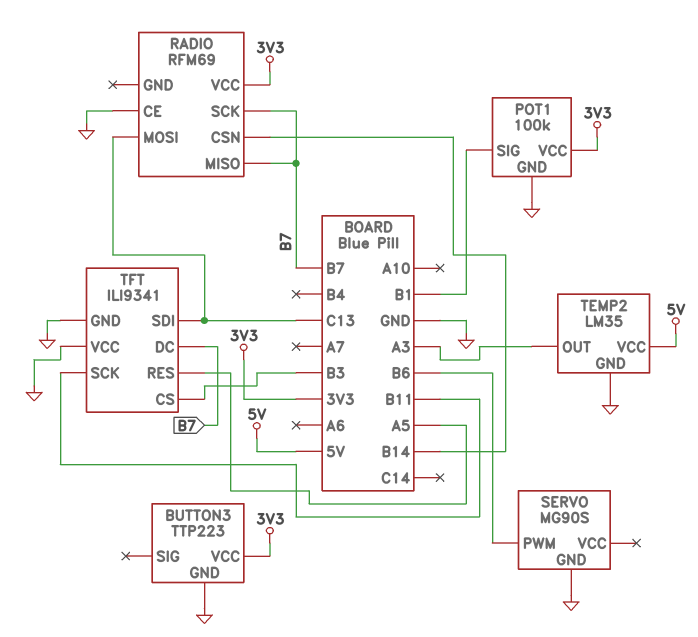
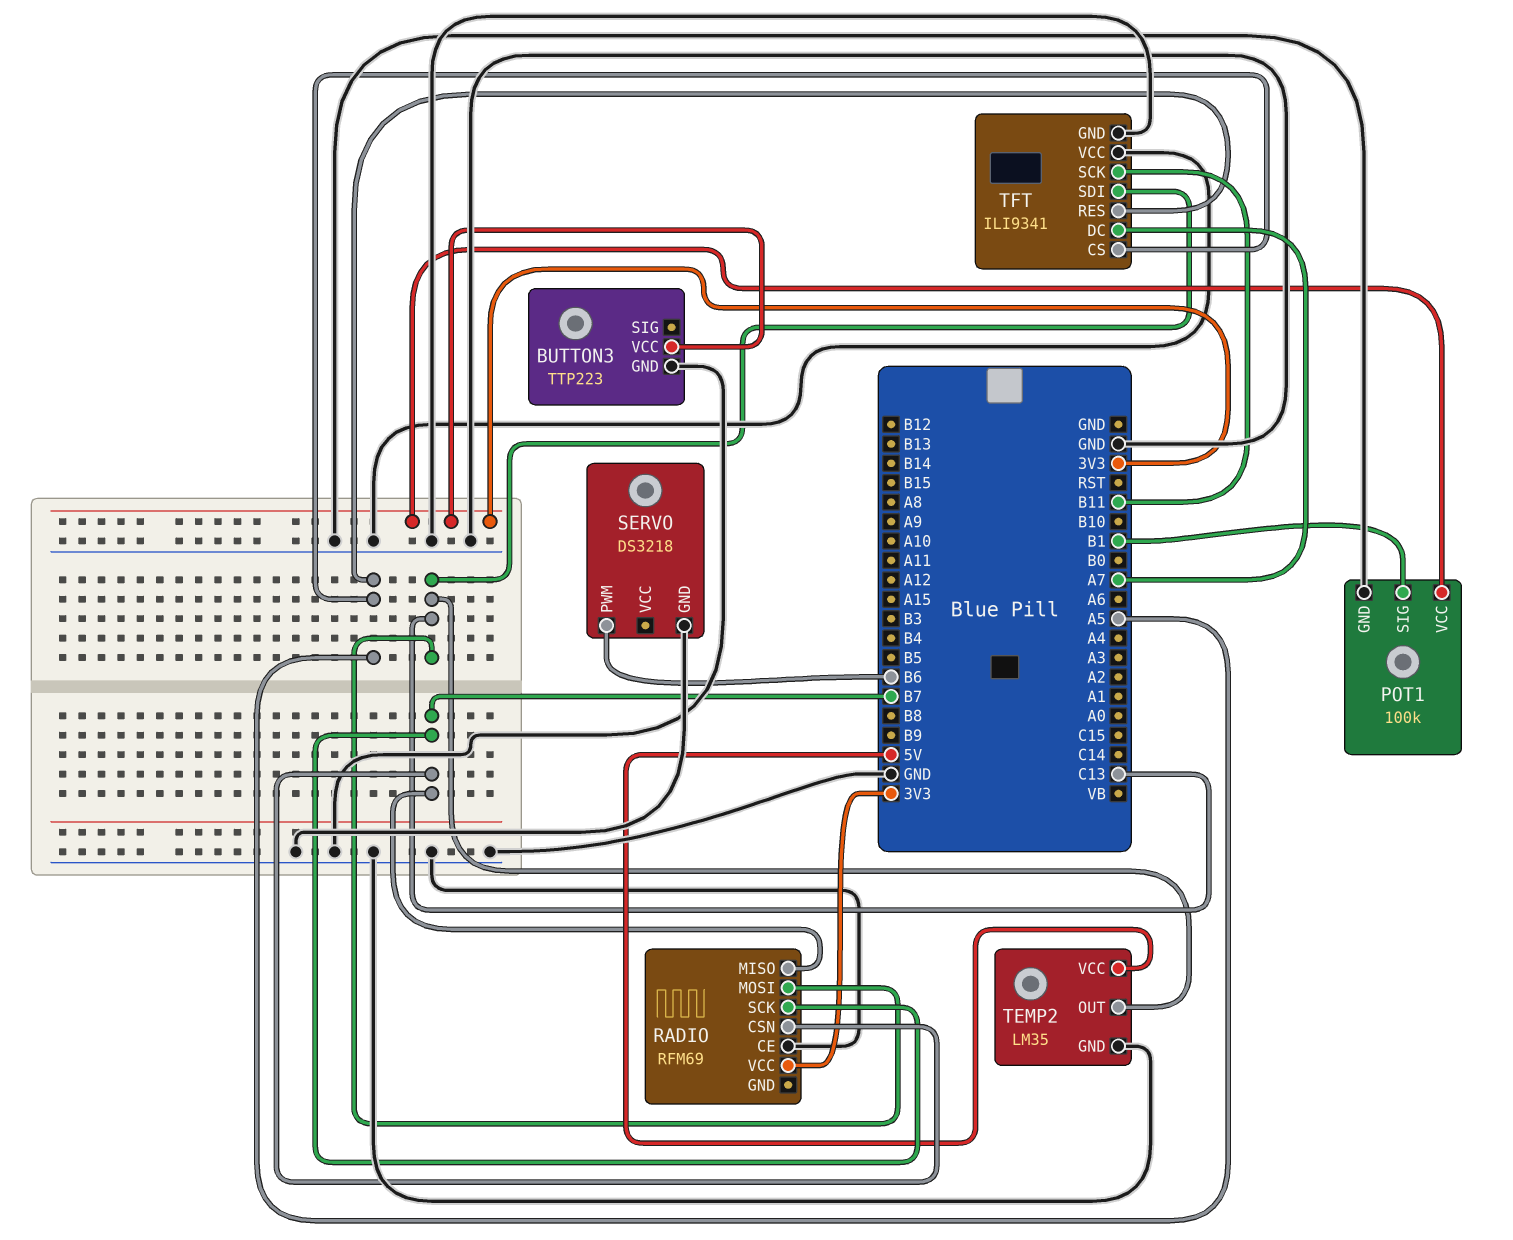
RADIO pin CSN: B14 -> B7
SERVO: MG90S -> DS3218
TEMP2 pin OUT: A3 -> C13
TFT pin CS: B3 -> A5
TFT pin DC: B7 -> A7

